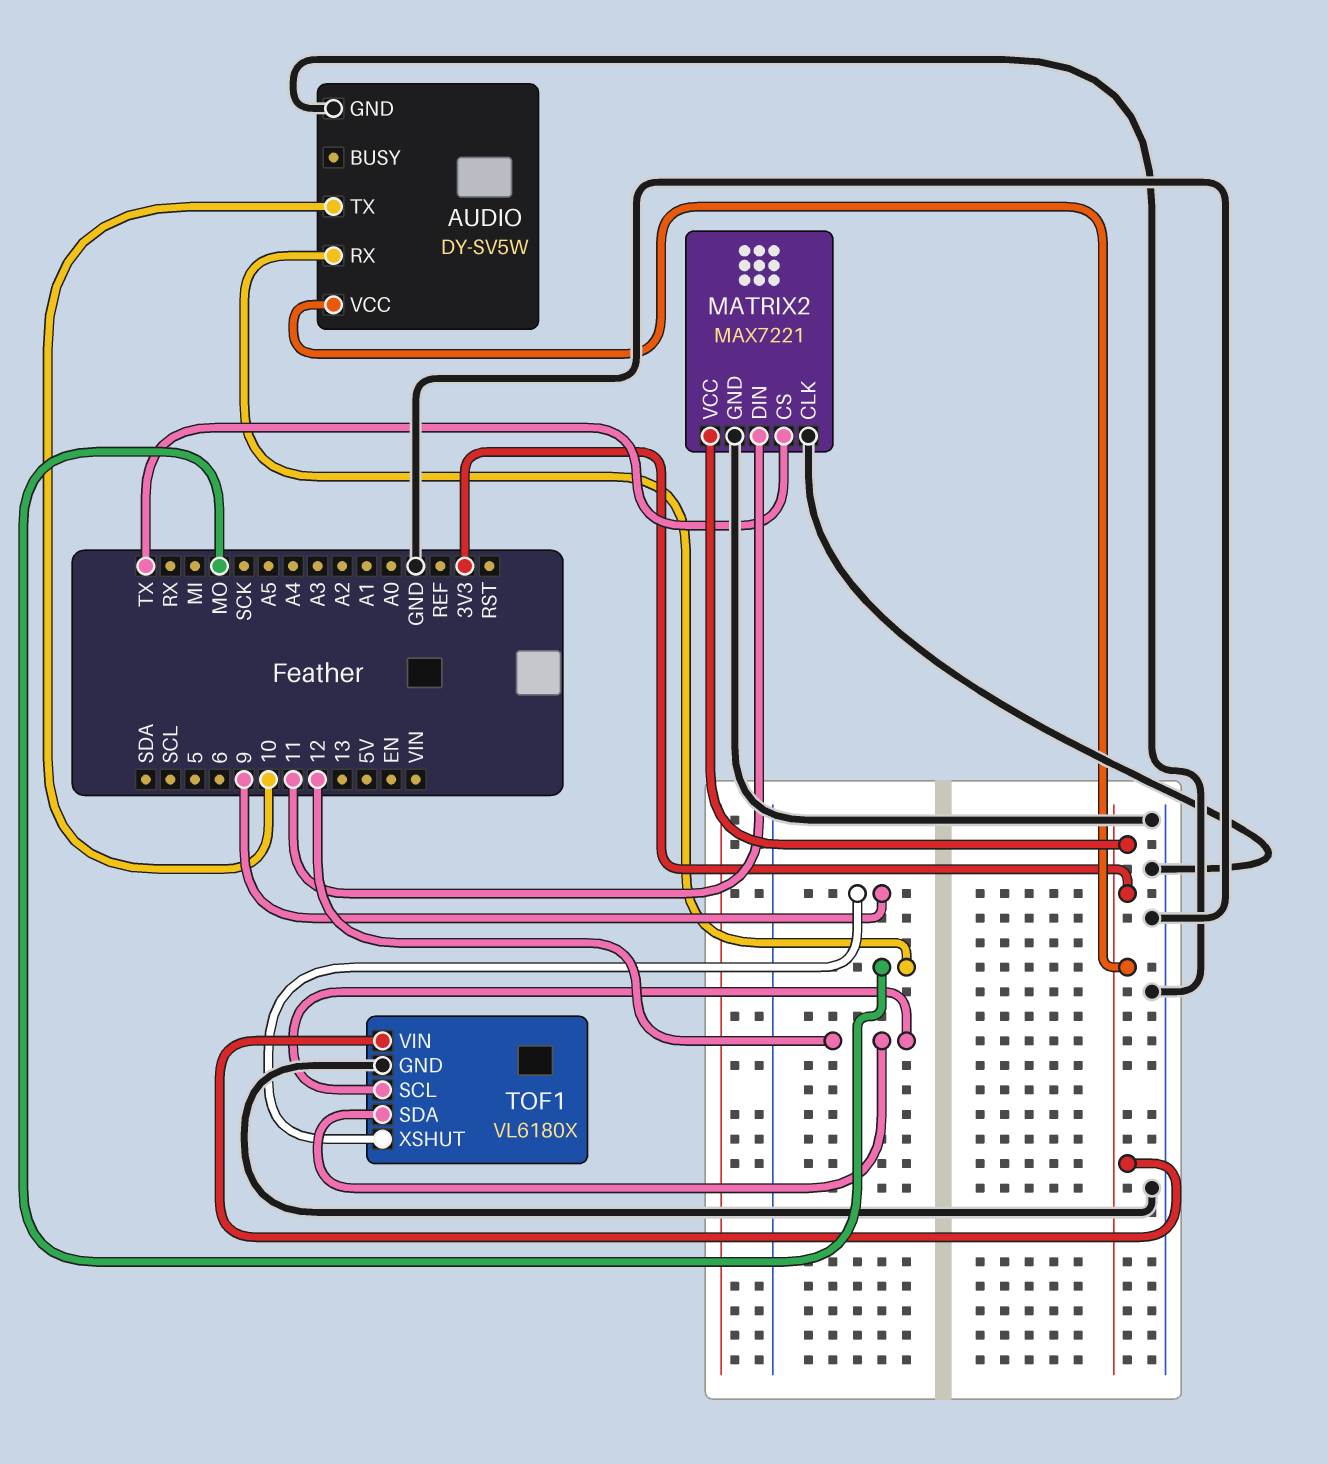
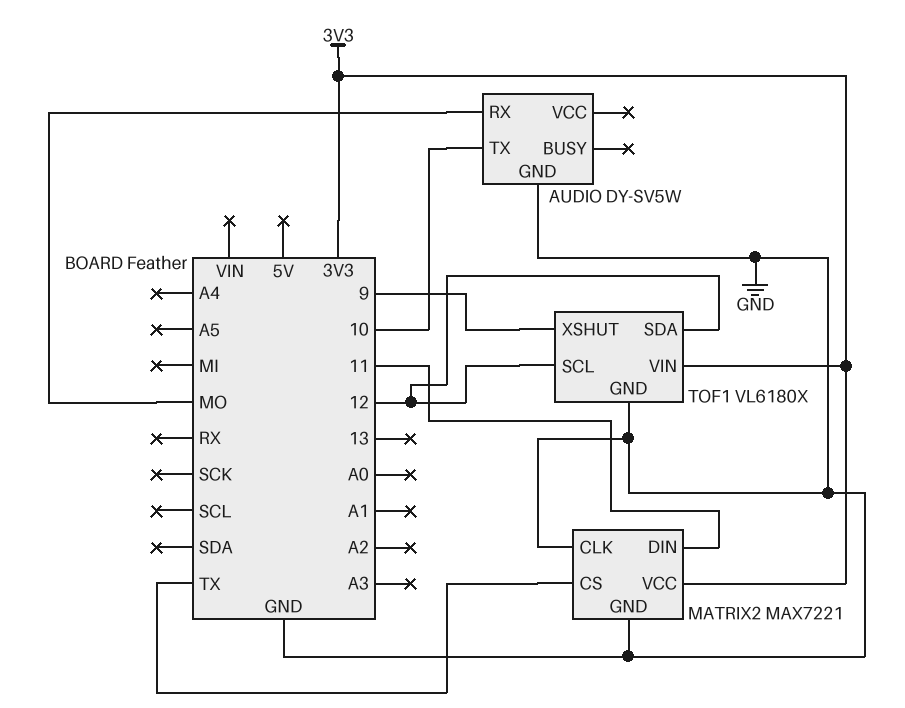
AUDIO pin VCC: 3V3 -> none

